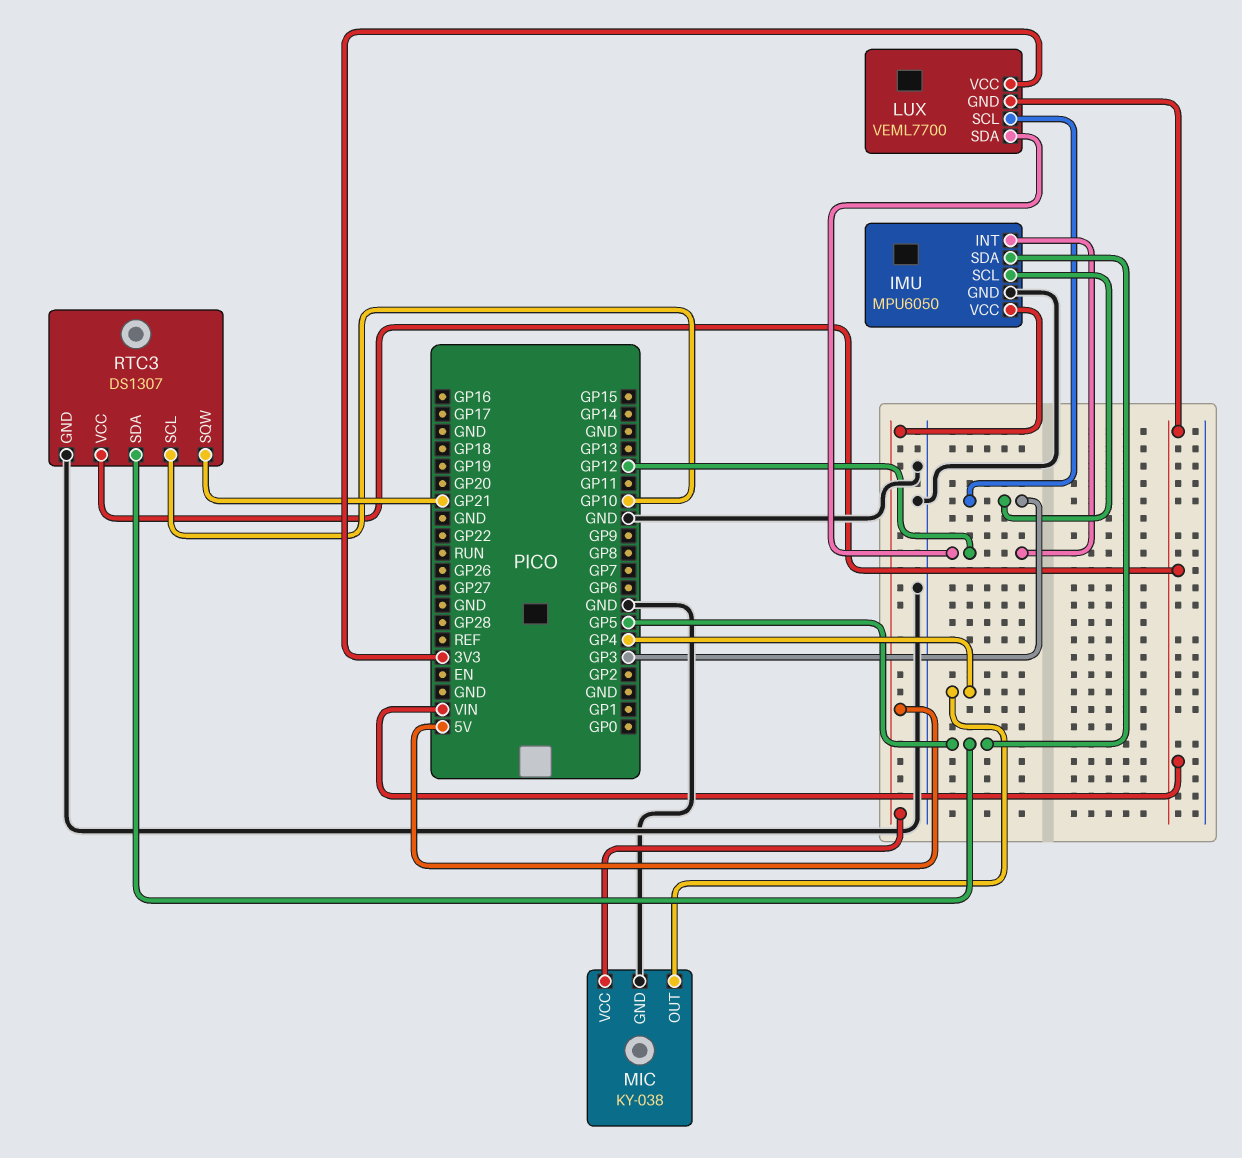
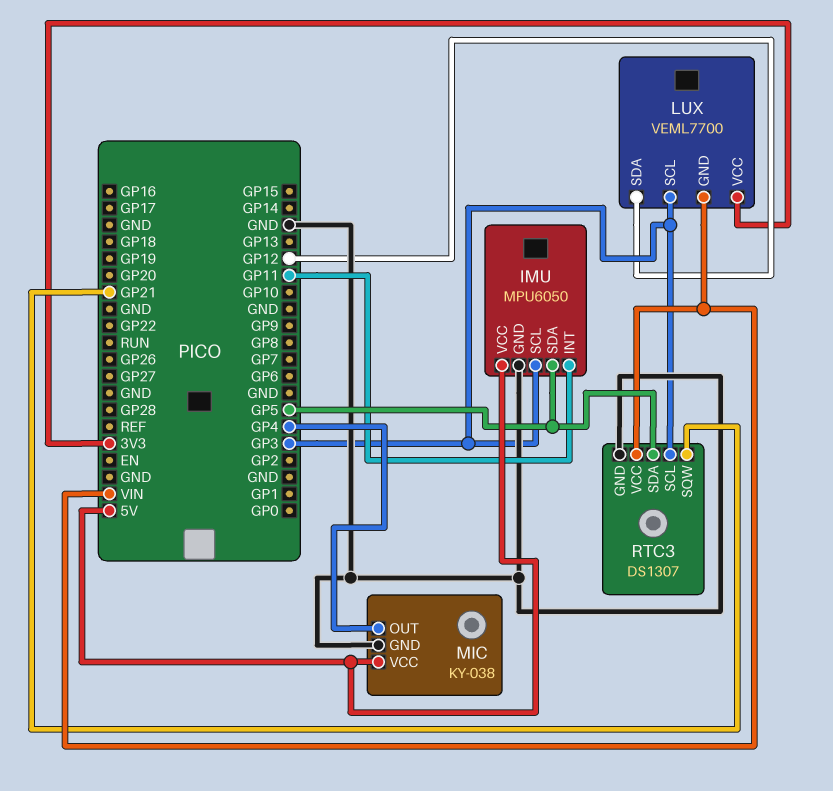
IMU pin INT: GP12 -> GP11
RTC3 pin SCL: GP10 -> GP3

